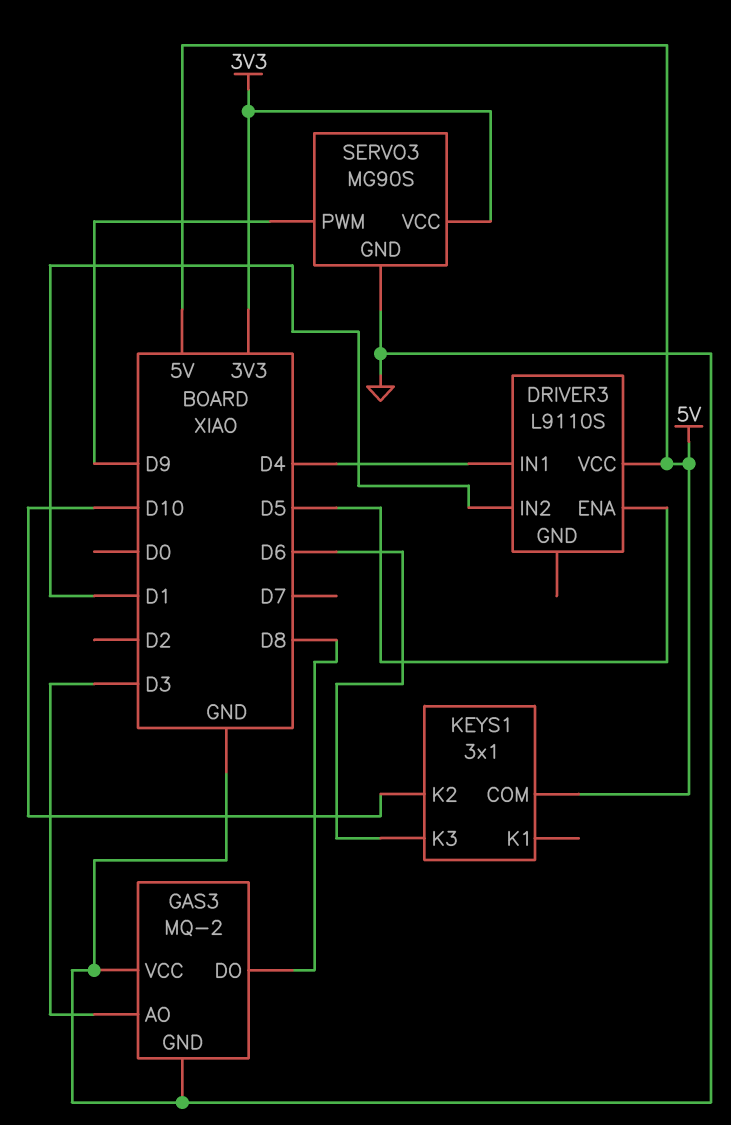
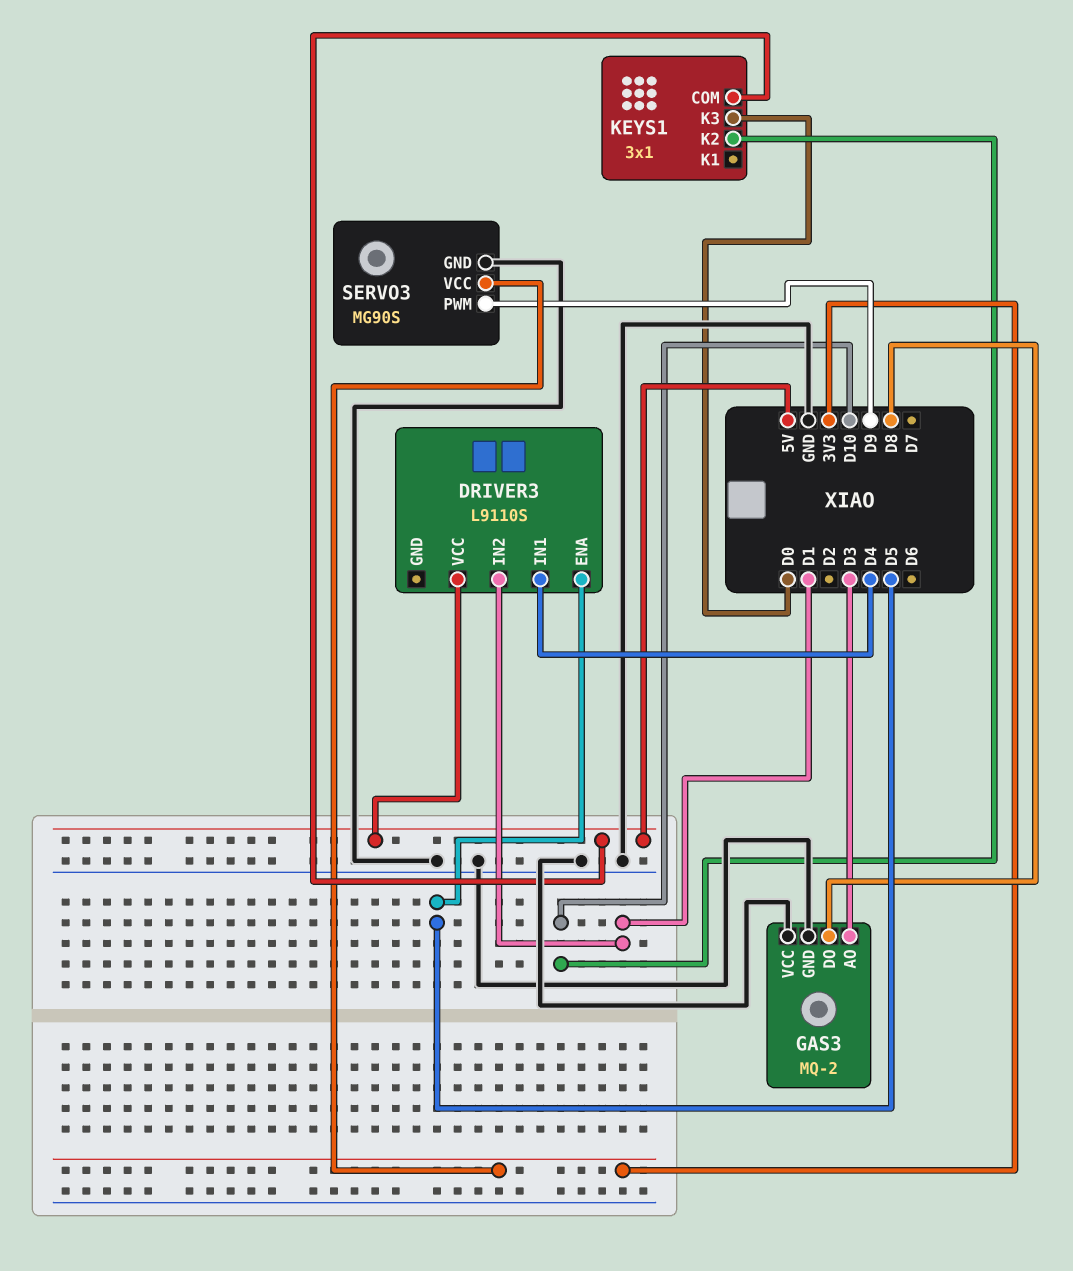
KEYS1 pin K3: D6 -> D0

